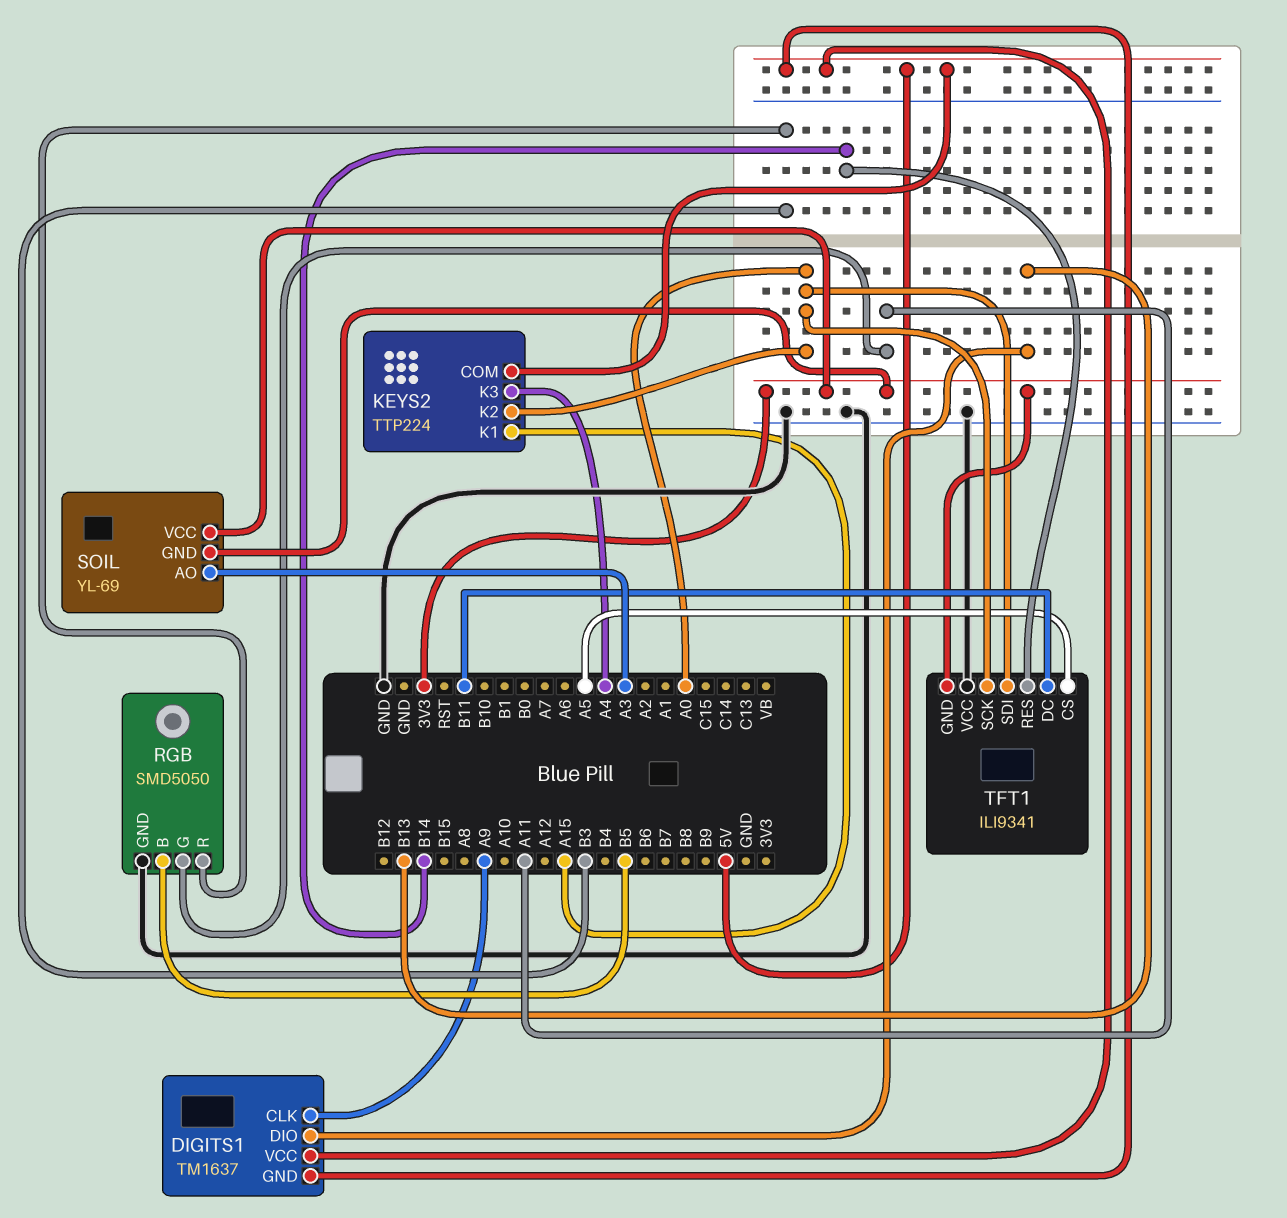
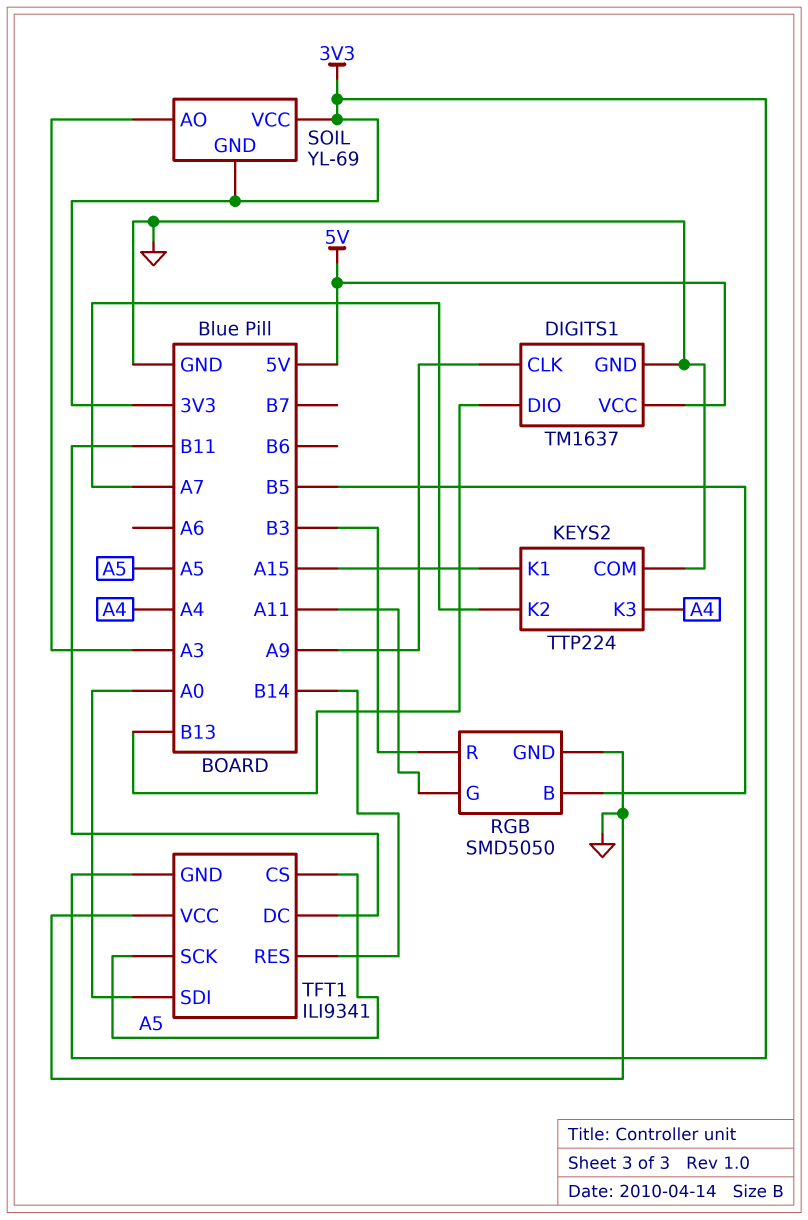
DIGITS1 pin GND: 5V -> GND
KEYS2 pin COM: 5V -> GND
KEYS2 pin K2: A0 -> A7
TFT1 pin SCK: A0 -> A5

